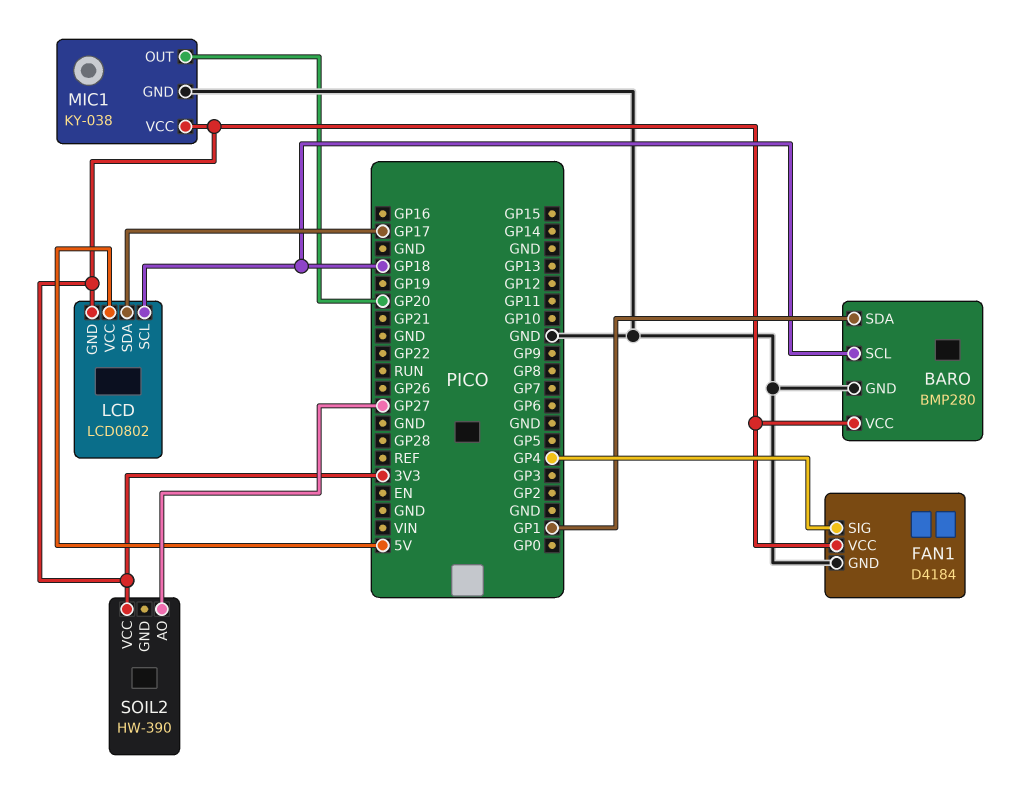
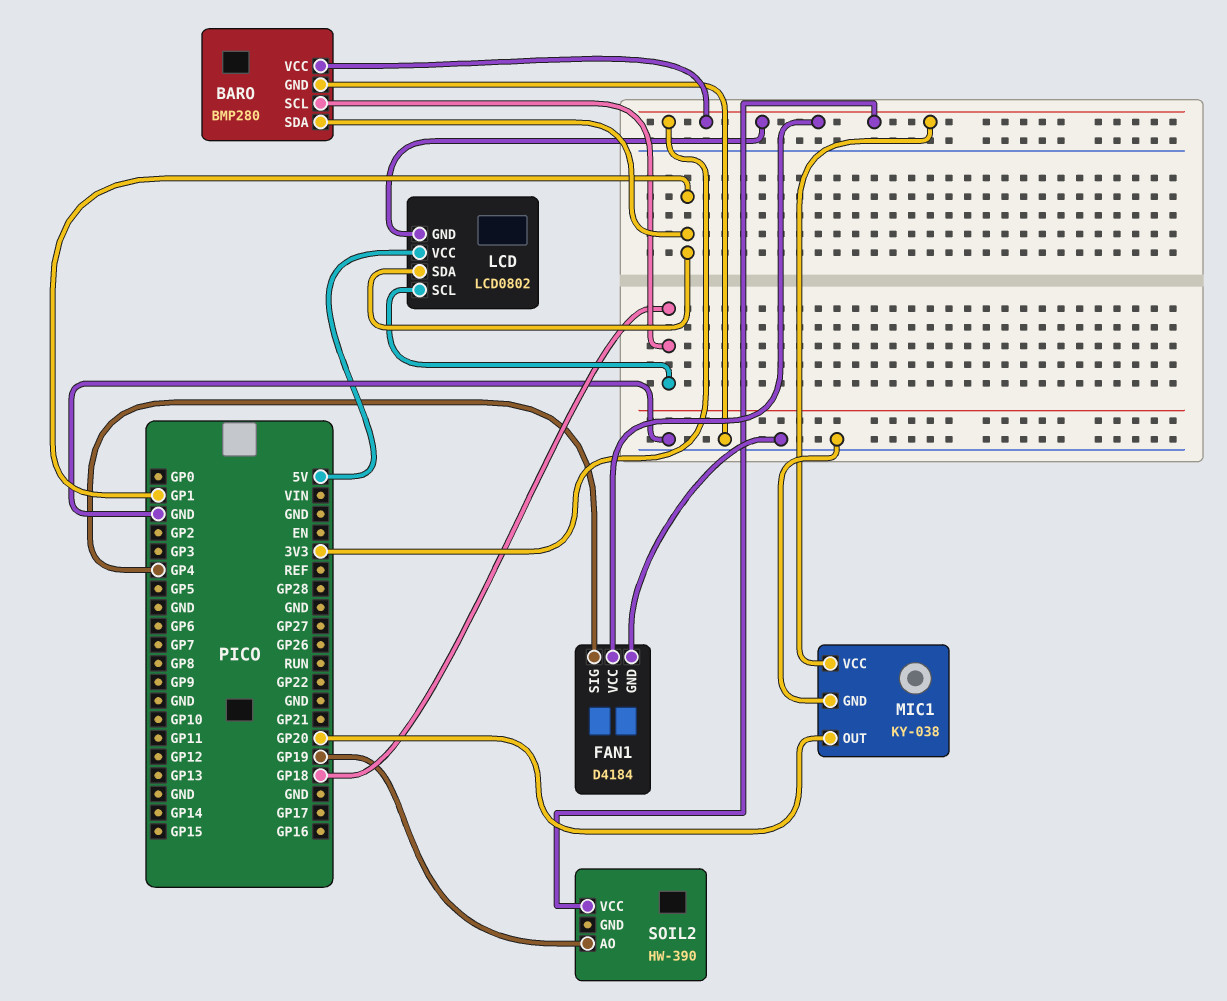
LCD pin SDA: GP17 -> GP1
SOIL2 pin AO: GP27 -> GP19

